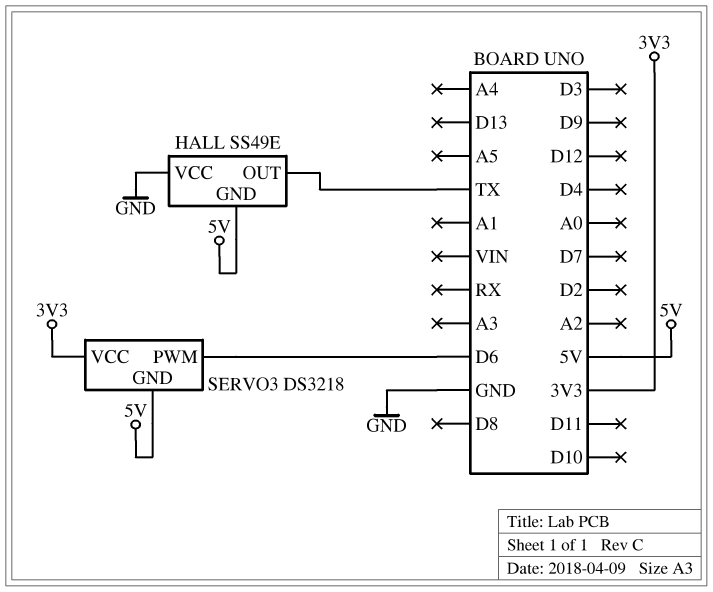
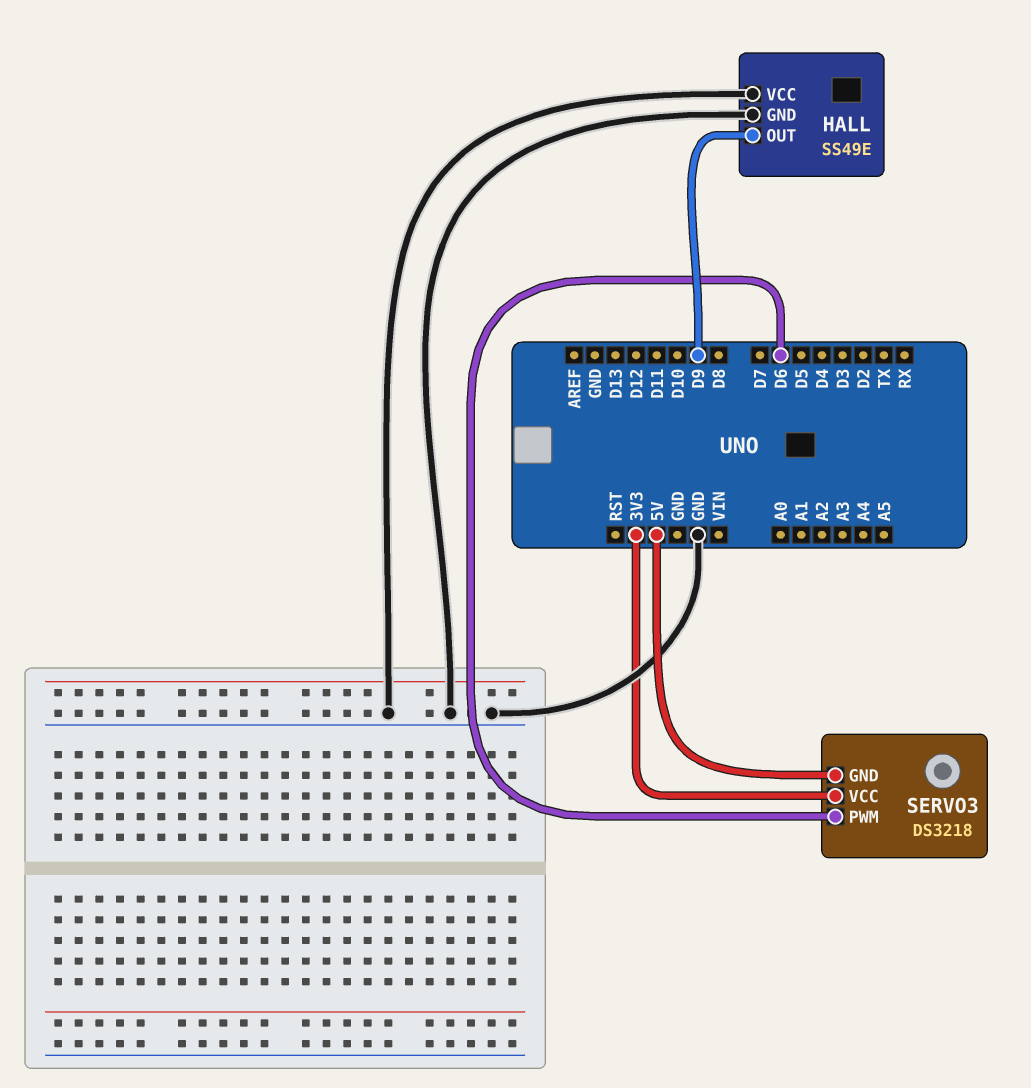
HALL pin GND: 5V -> GND
HALL pin OUT: TX -> D9

